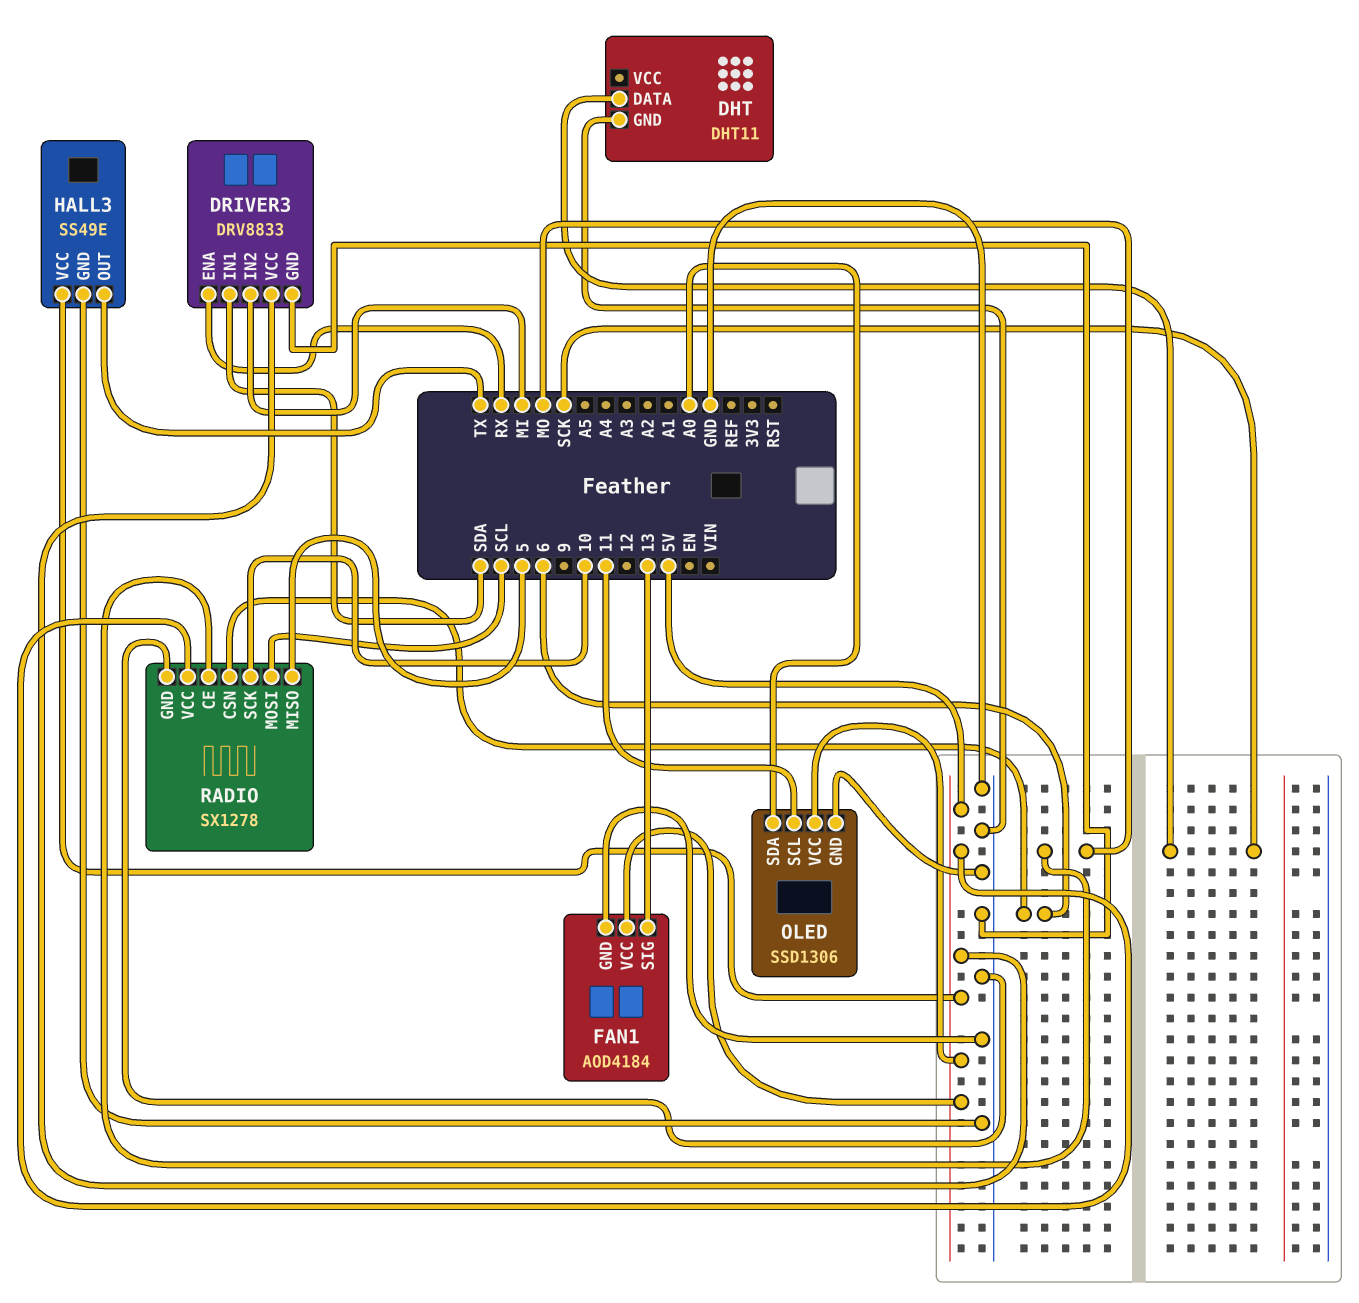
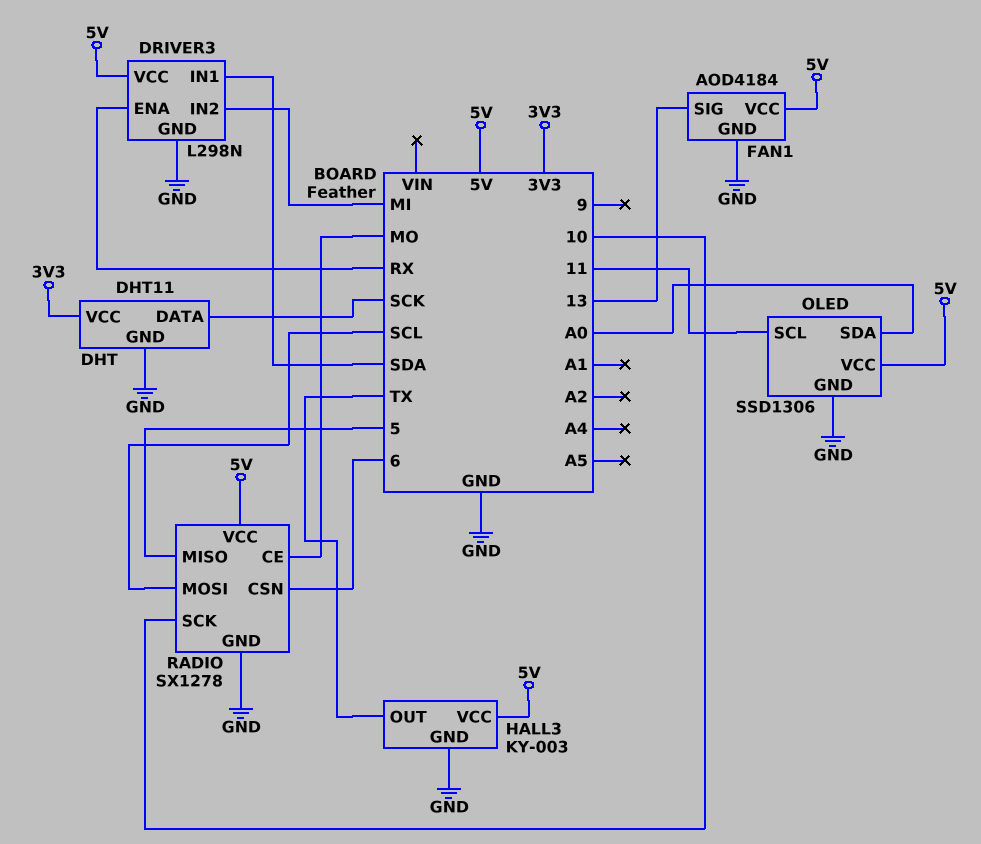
DHT pin VCC: none -> 3V3
DRIVER3: DRV8833 -> L298N
HALL3: SS49E -> KY-003

